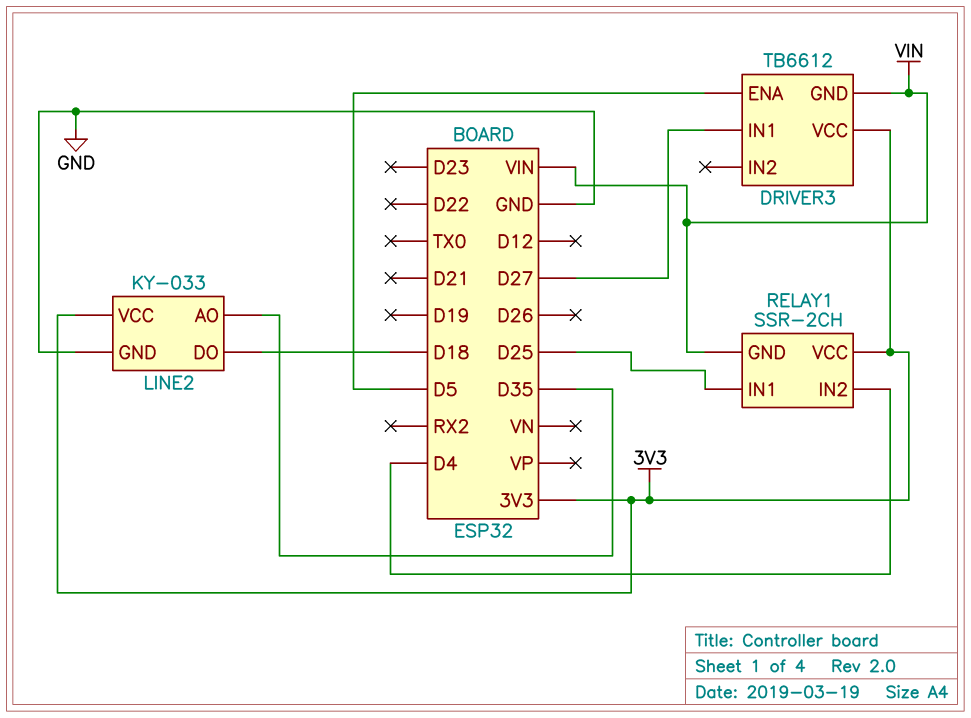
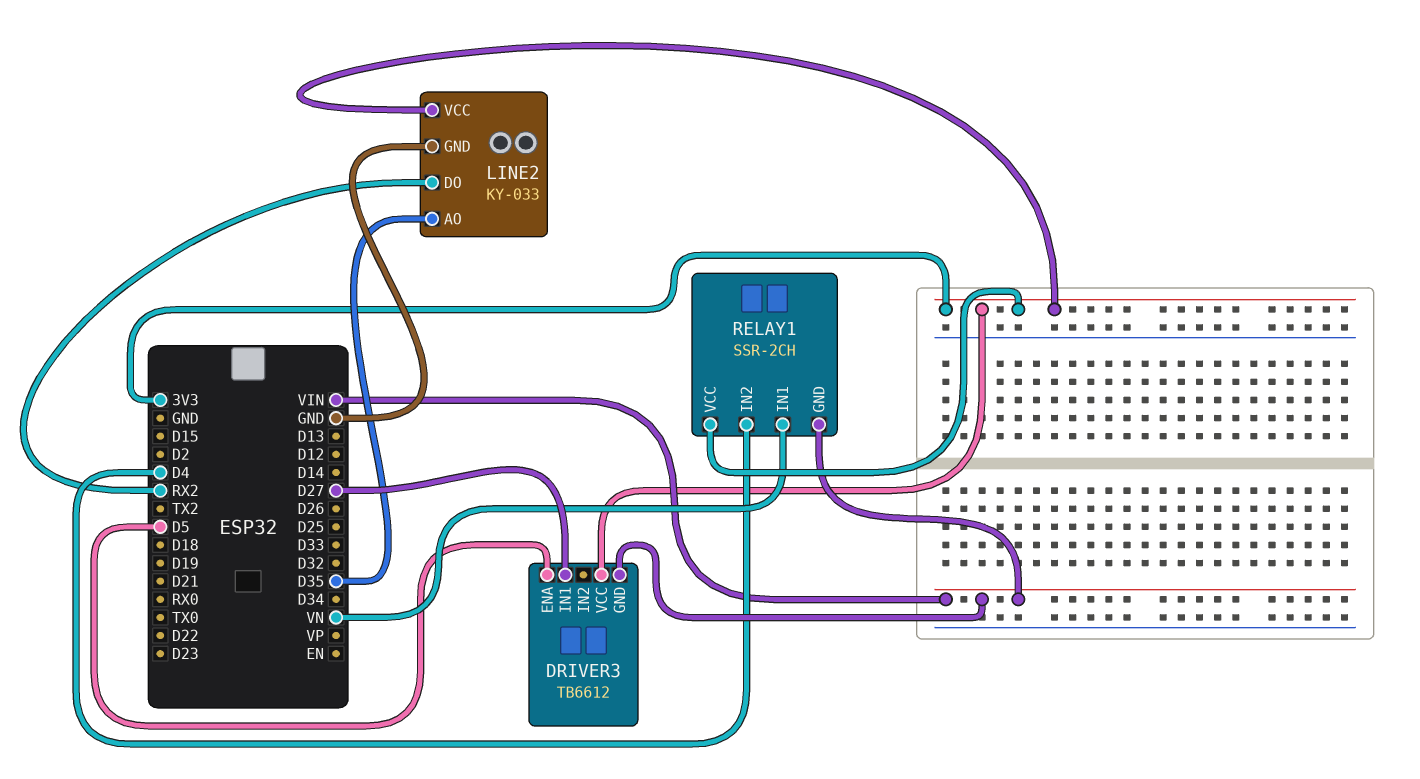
LINE2 pin DO: D18 -> RX2
RELAY1 pin IN1: D25 -> VN

